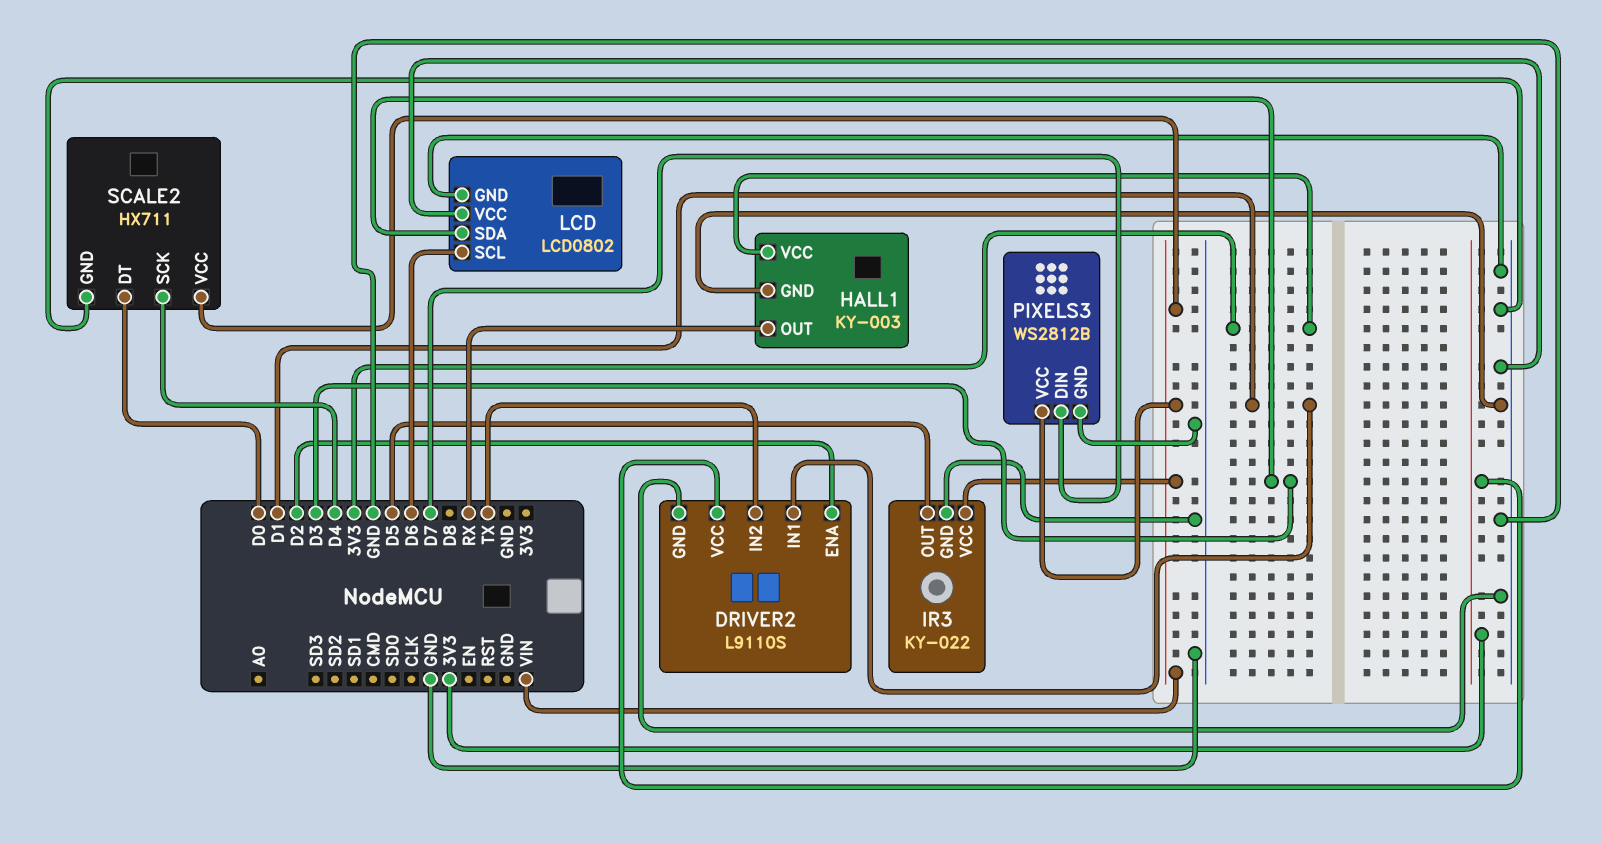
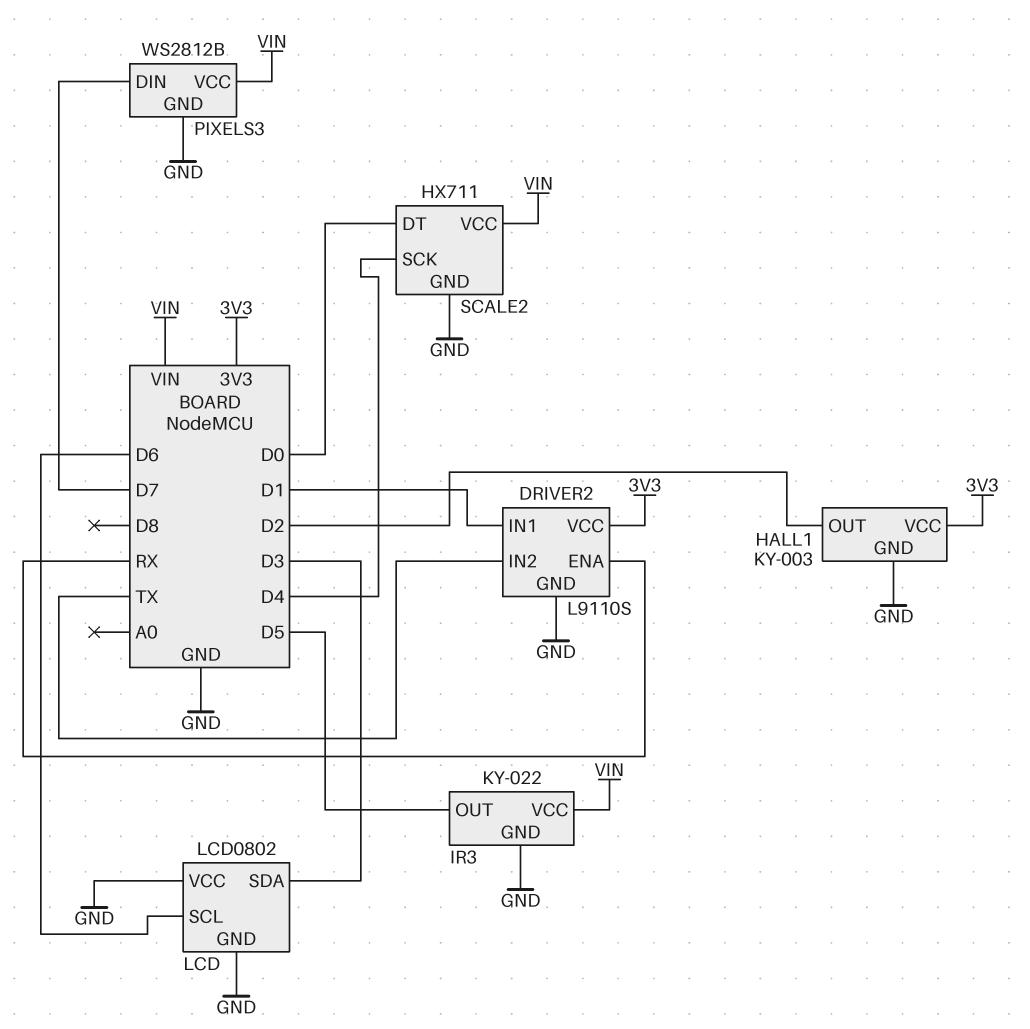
DRIVER2 pin ENA: D2 -> RX
HALL1 pin OUT: RX -> D2

